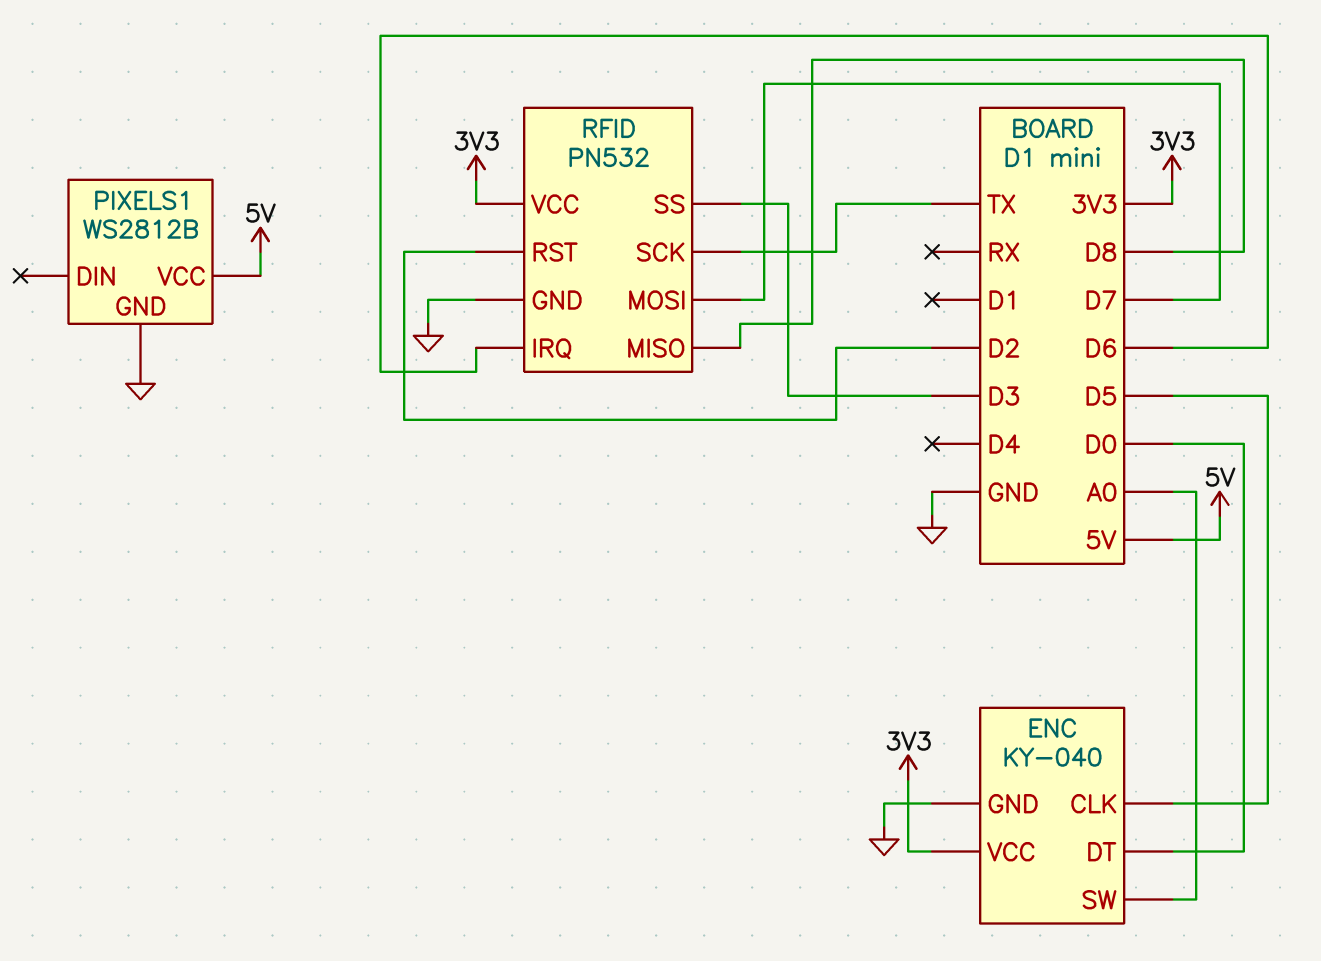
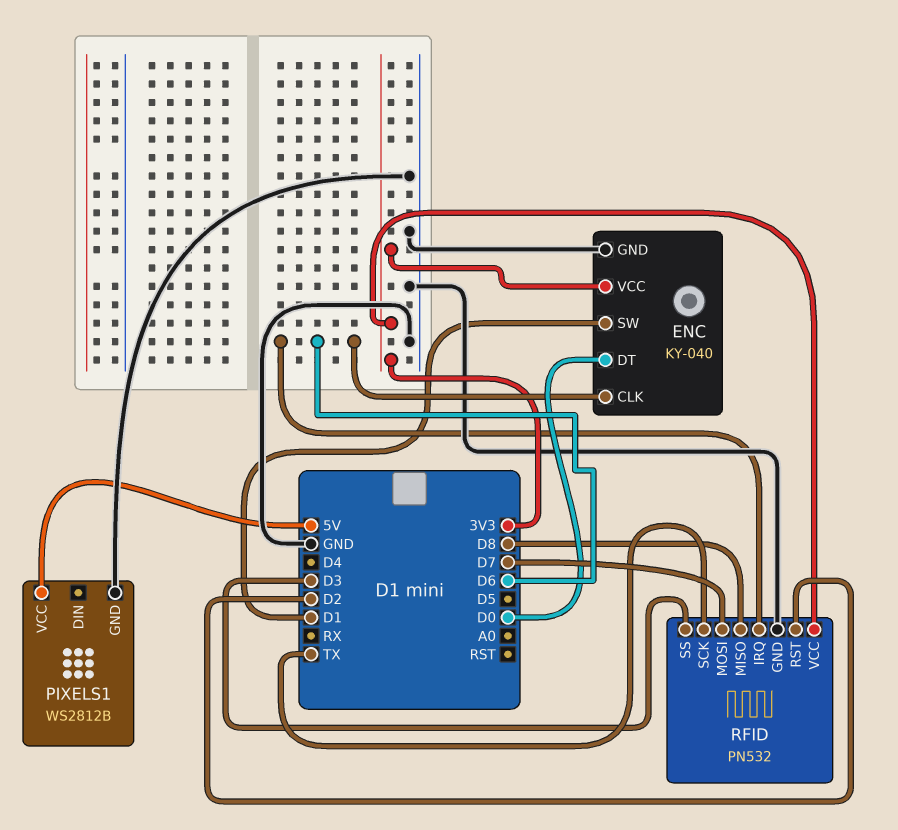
ENC pin CLK: D5 -> D6
ENC pin SW: A0 -> D1

